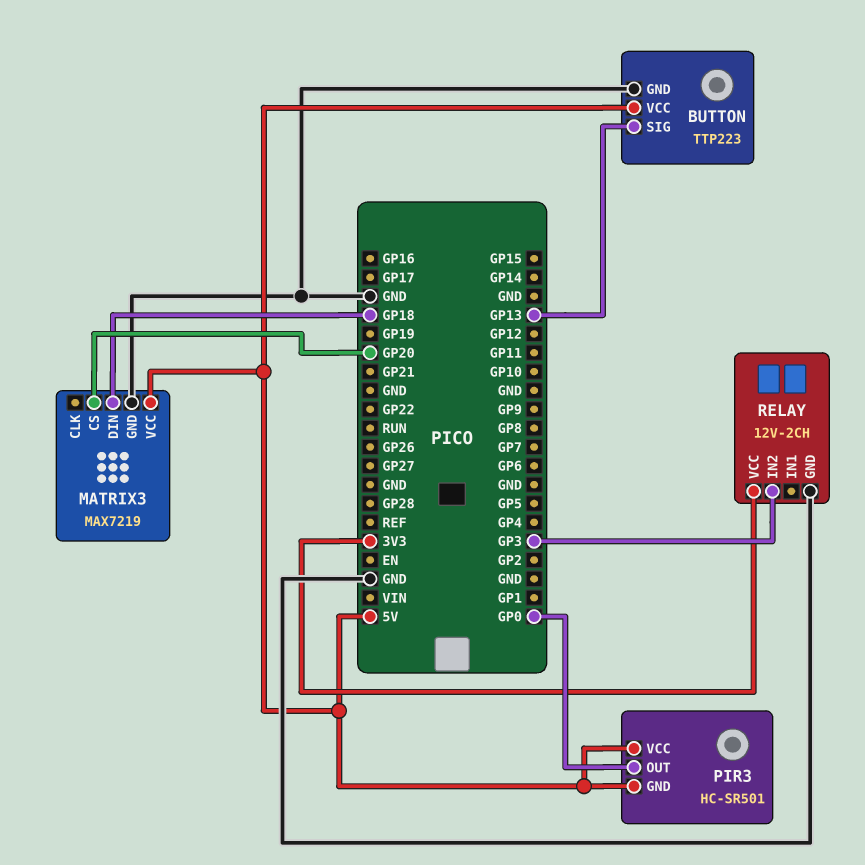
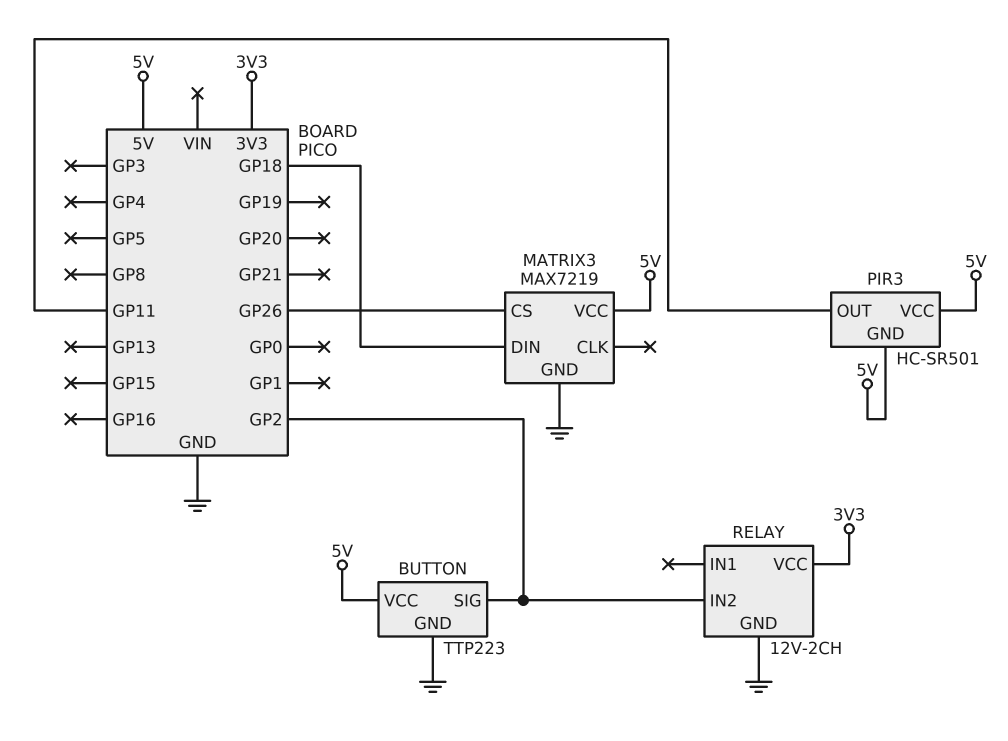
BUTTON pin SIG: GP13 -> GP2
MATRIX3 pin CS: GP20 -> GP26
PIR3 pin OUT: GP0 -> GP11
RELAY pin IN2: GP3 -> GP2

